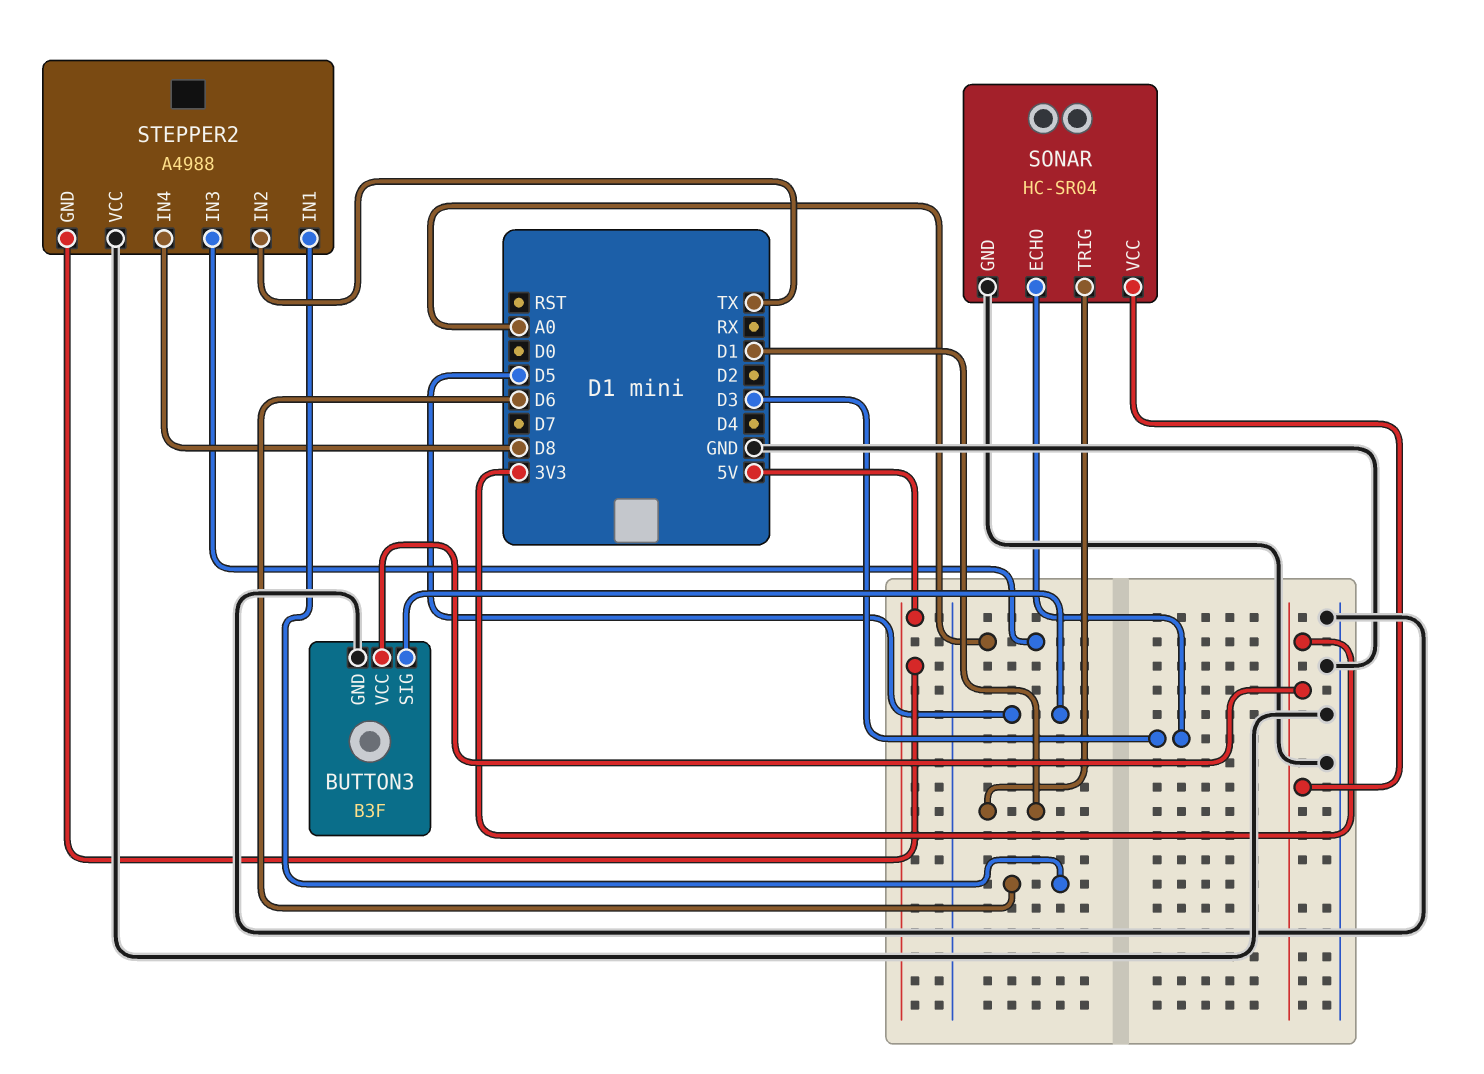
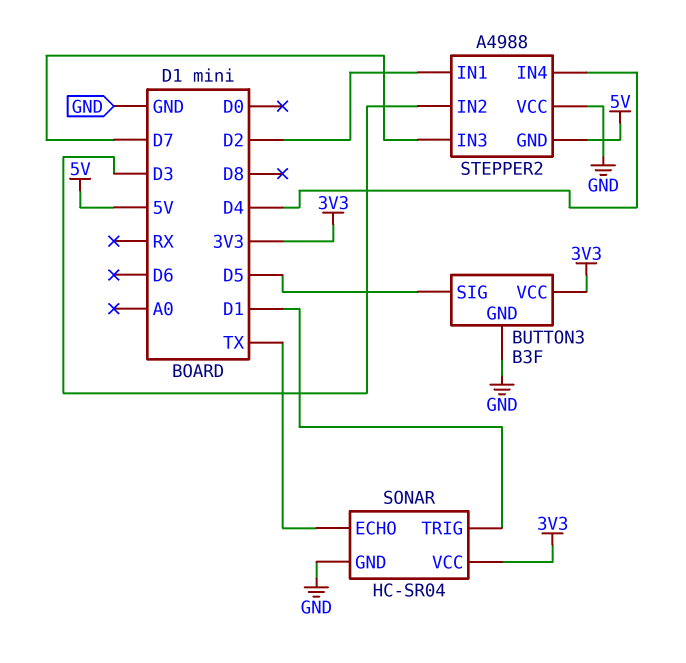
SONAR pin ECHO: D3 -> TX
STEPPER2 pin IN1: D6 -> D2
STEPPER2 pin IN2: TX -> D3
STEPPER2 pin IN3: A0 -> D7
STEPPER2 pin IN4: D8 -> D4

